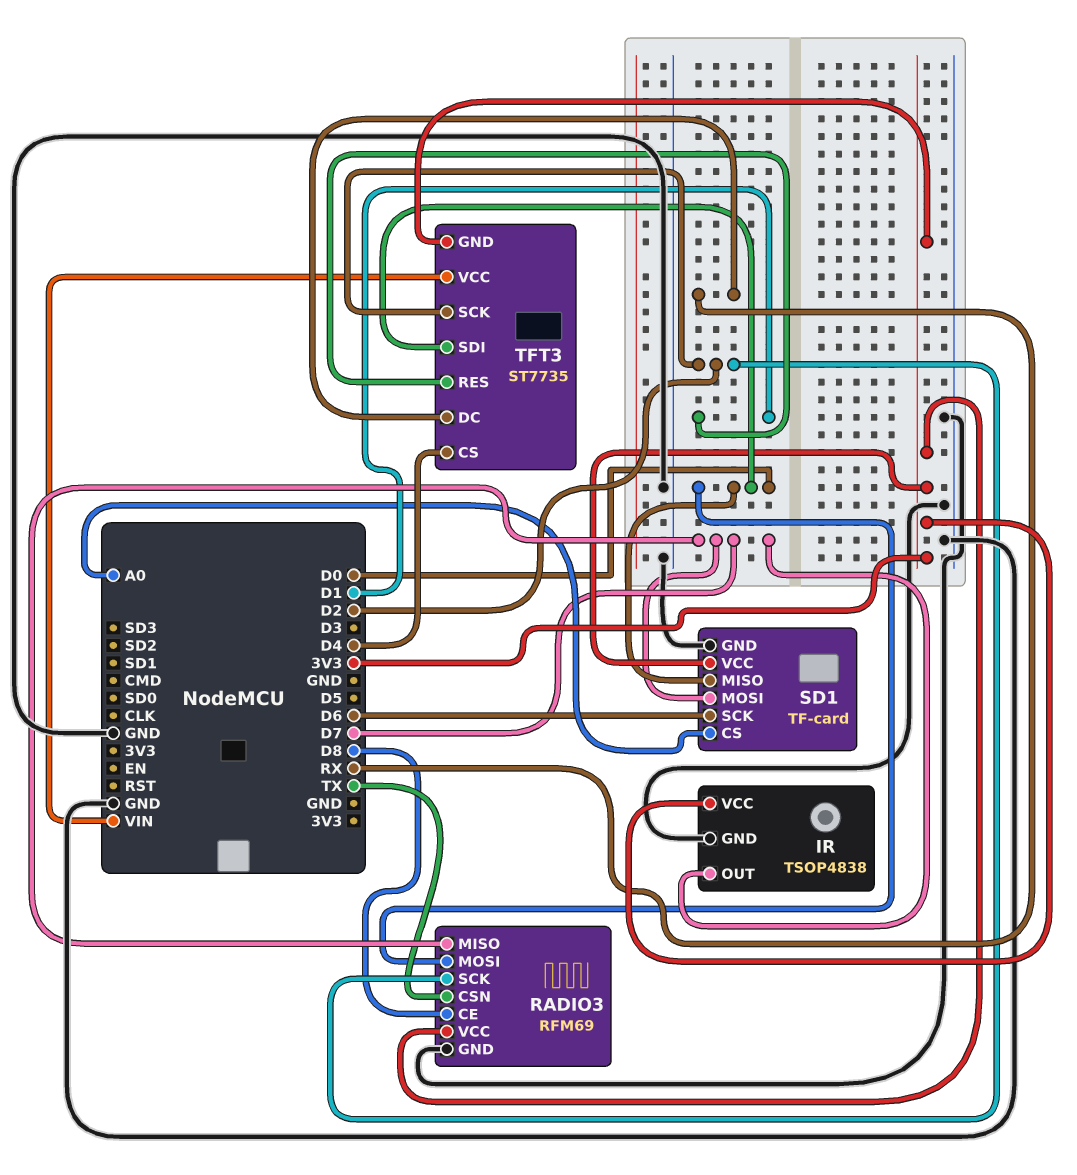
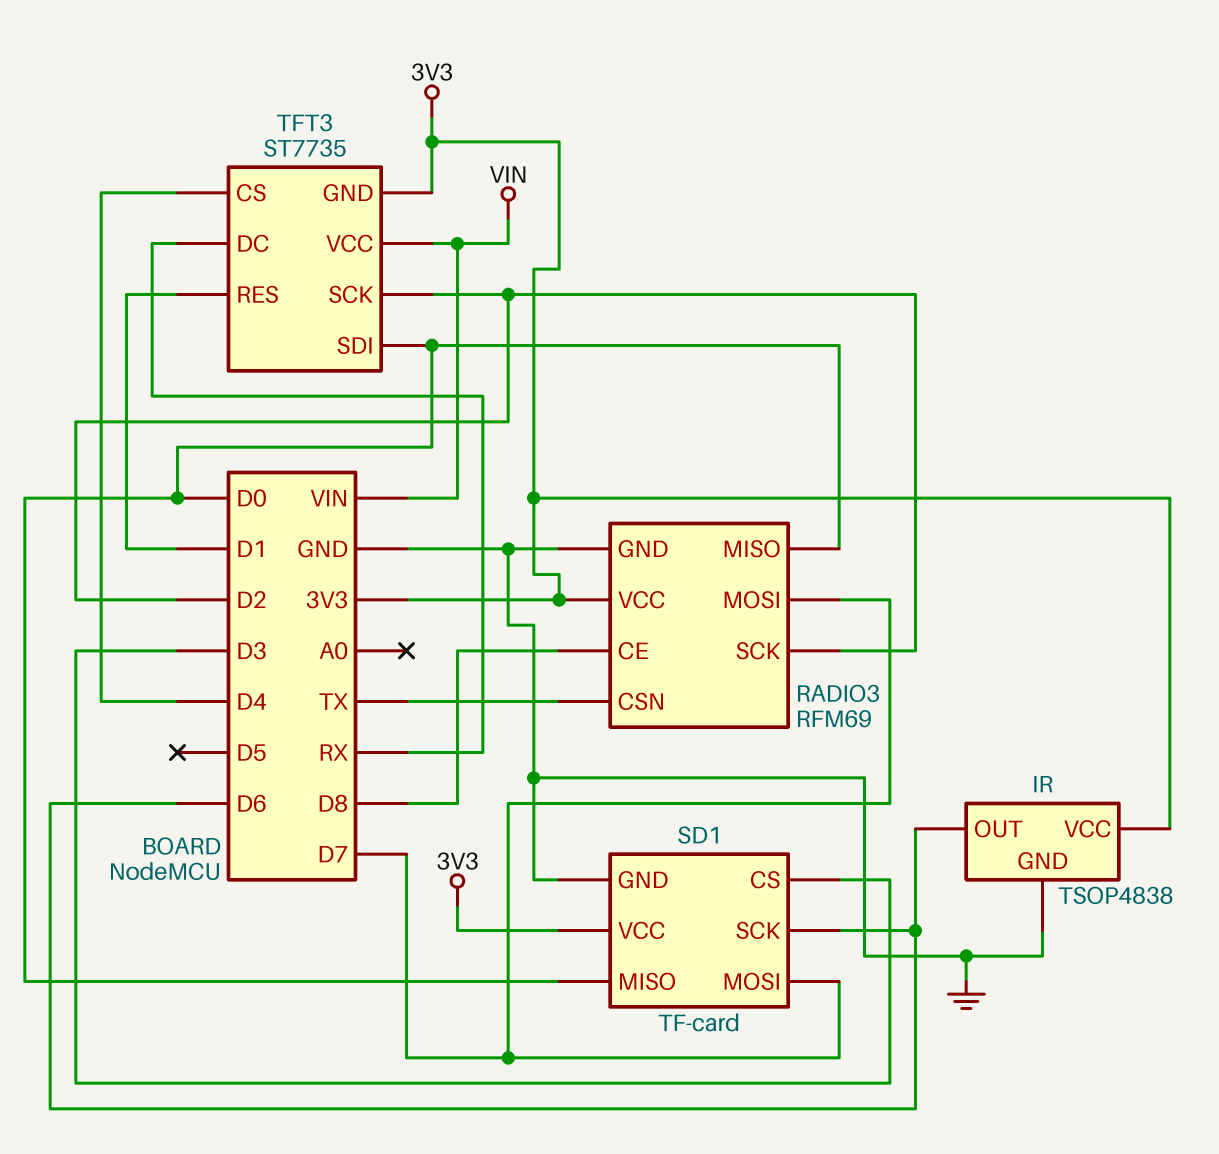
IR pin OUT: D7 -> D6
RADIO3 pin MISO: D7 -> D0
RADIO3 pin MOSI: D0 -> D7
SD1 pin CS: A0 -> D3

